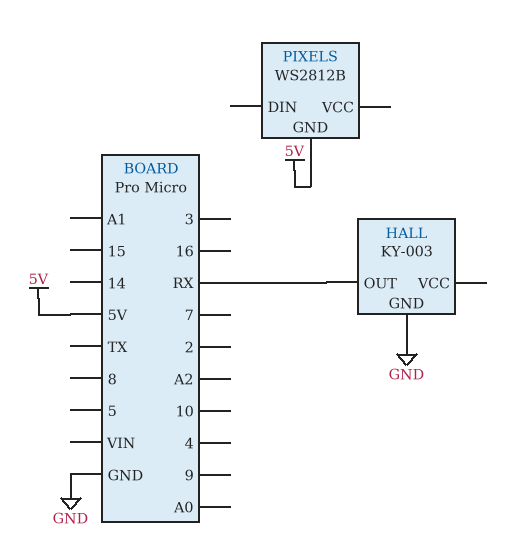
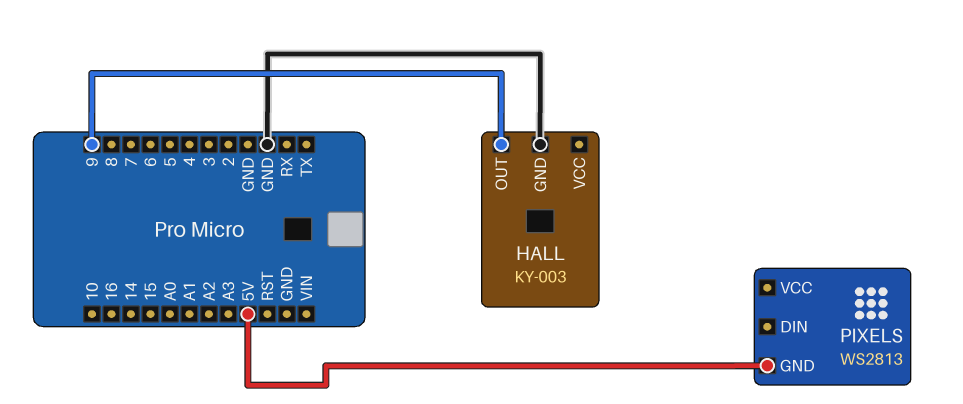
HALL pin OUT: RX -> 9
PIXELS: WS2812B -> WS2813

